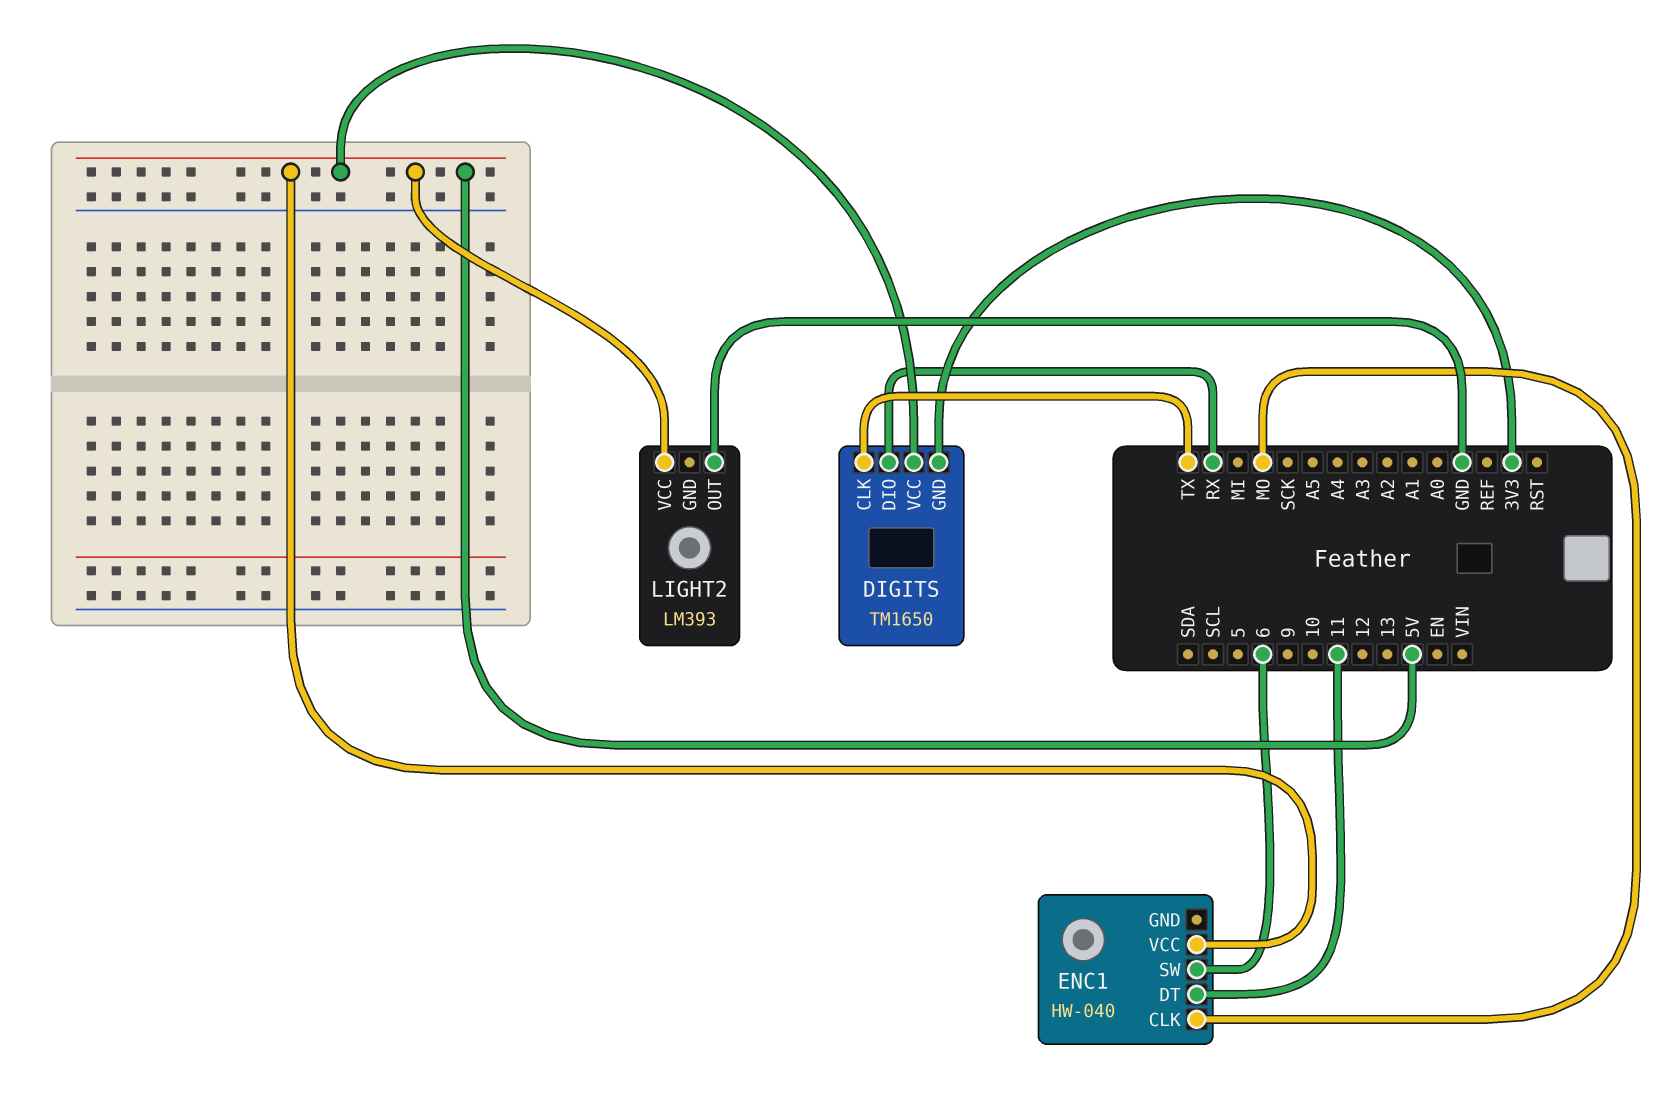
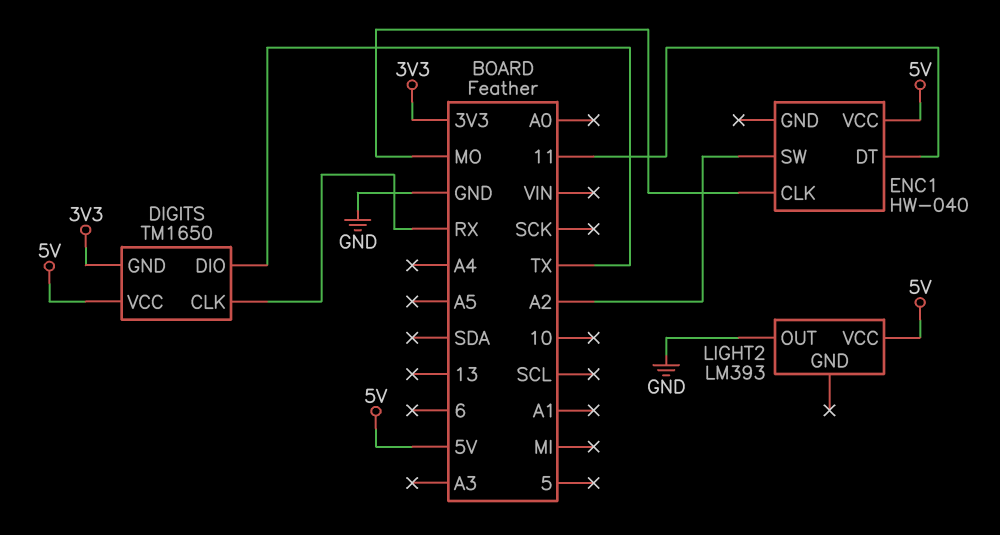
DIGITS pin CLK: TX -> RX
DIGITS pin DIO: RX -> TX
ENC1 pin SW: 6 -> A2

